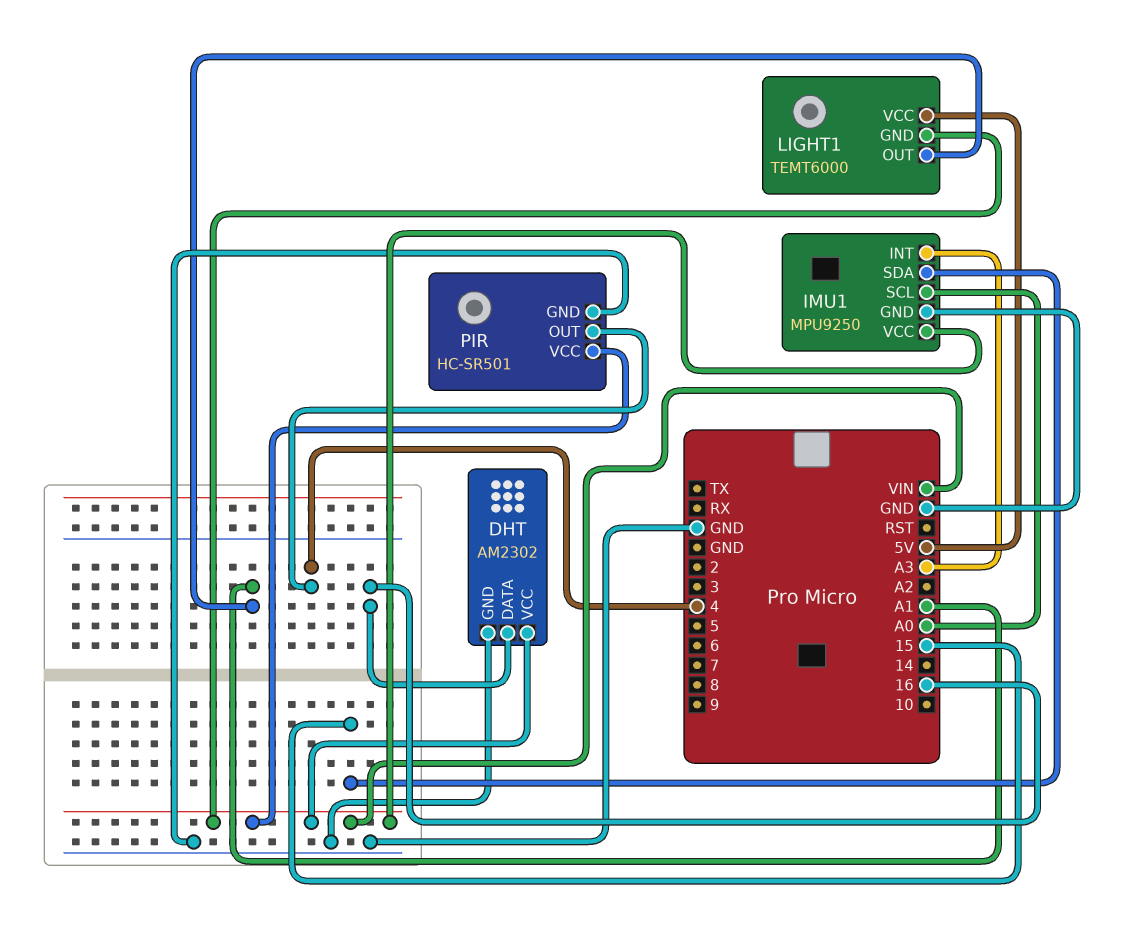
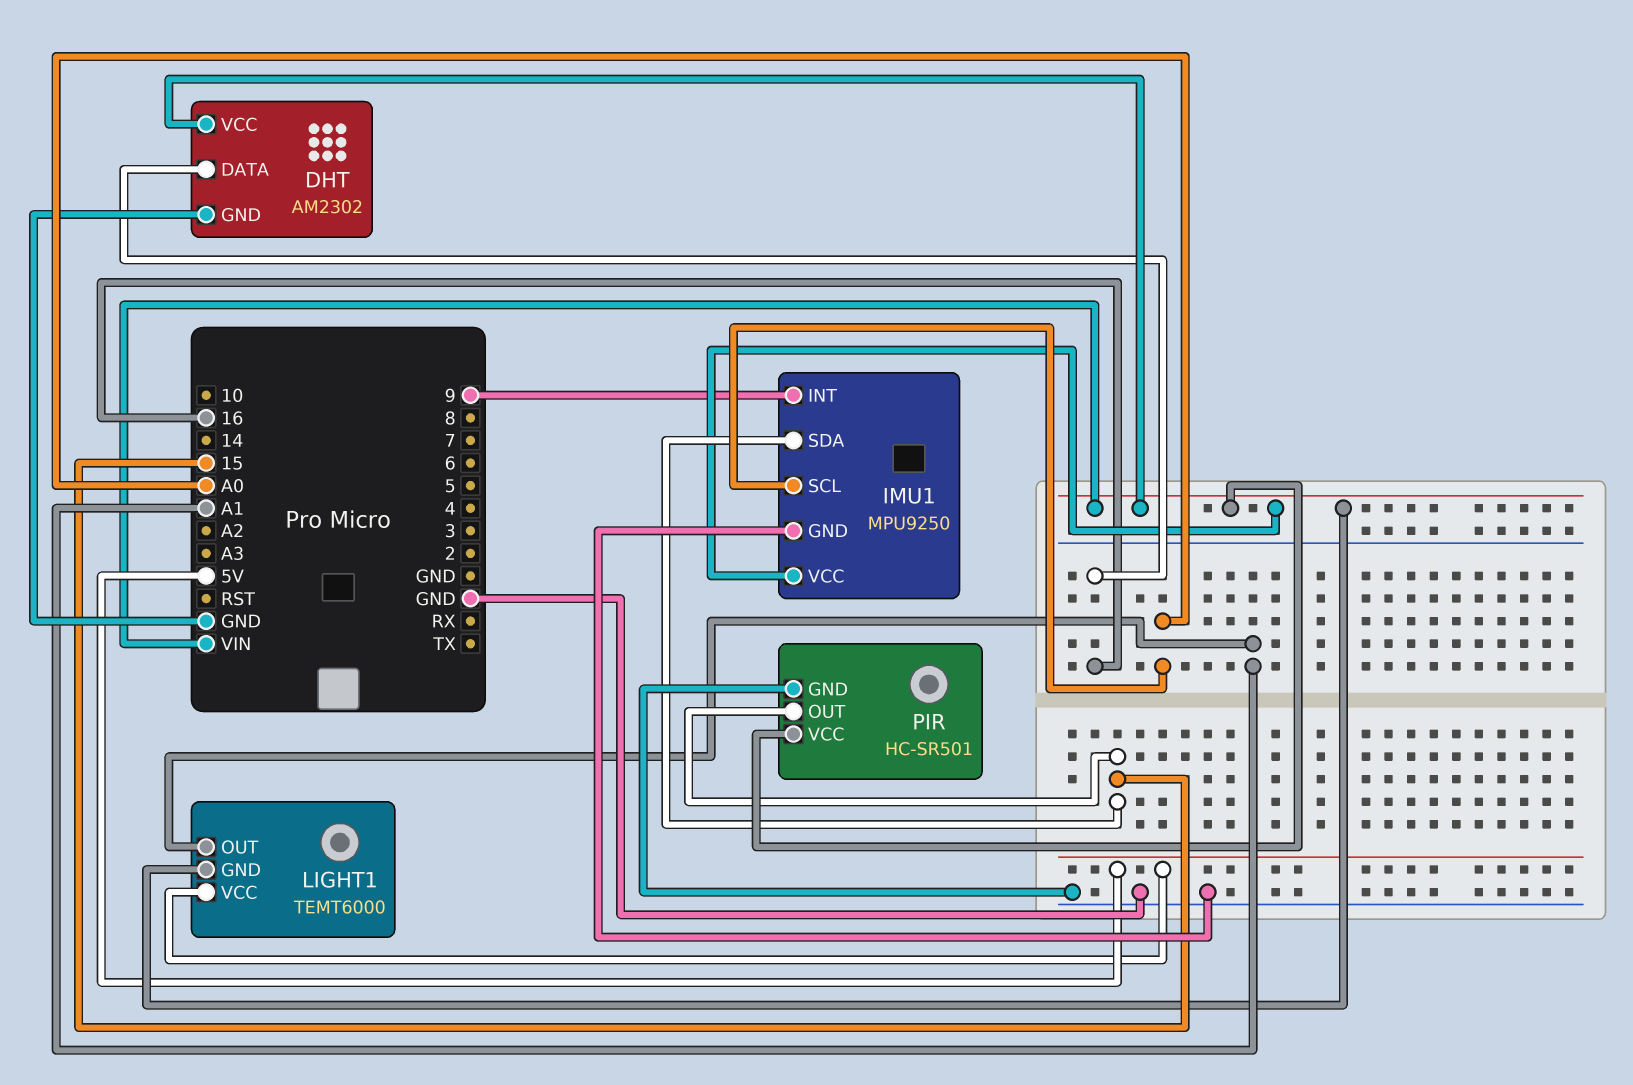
IMU1 pin INT: A3 -> 9
PIR pin OUT: 4 -> 15

